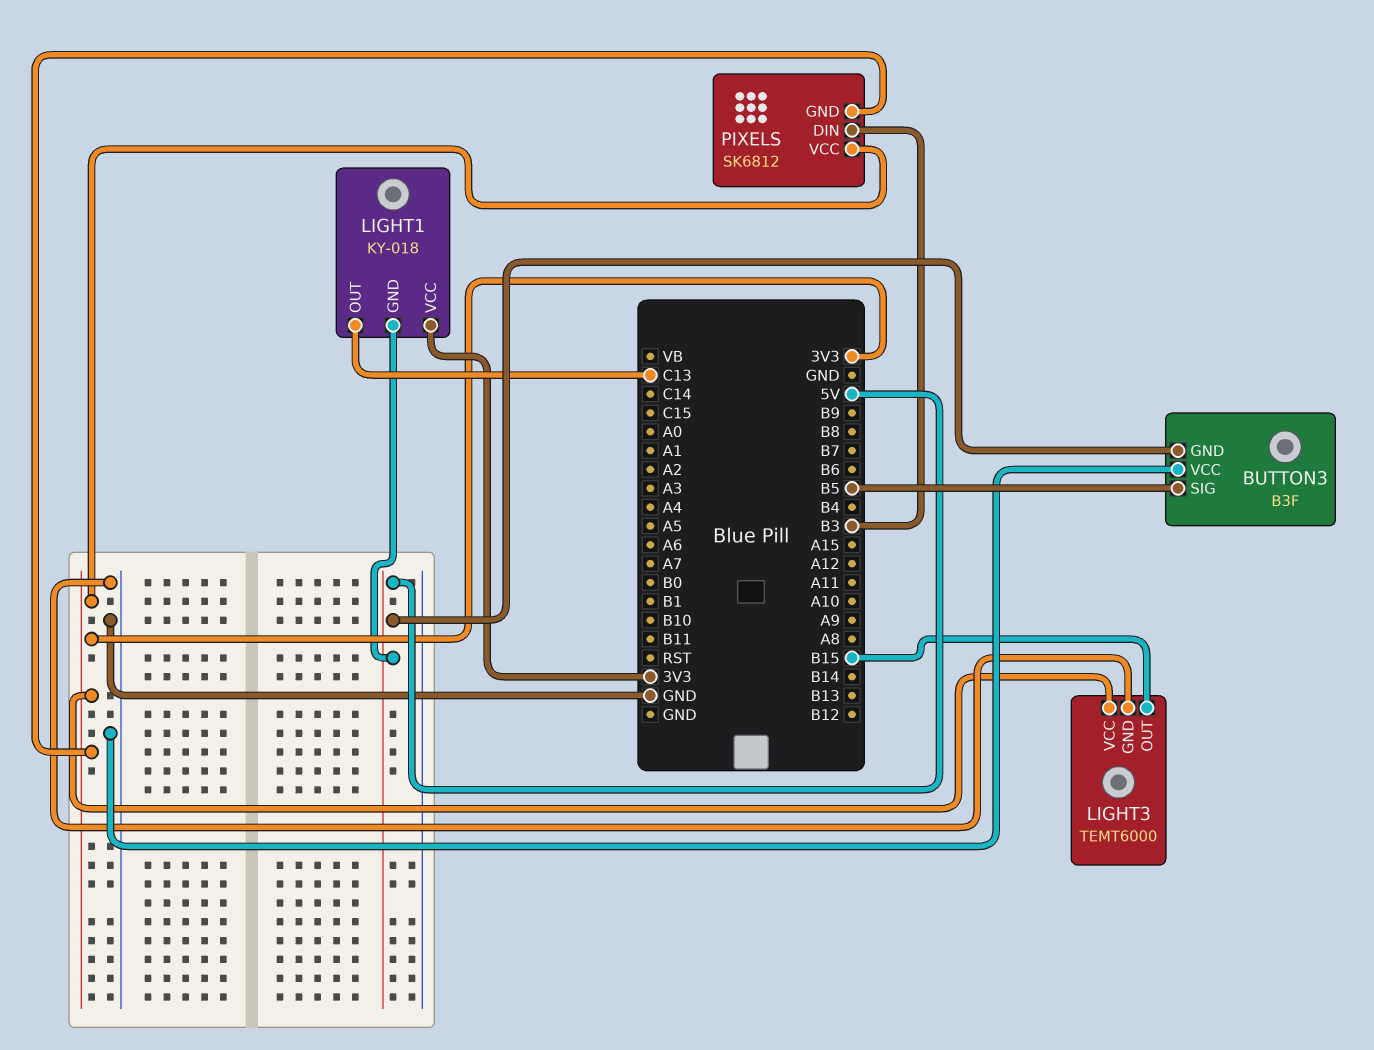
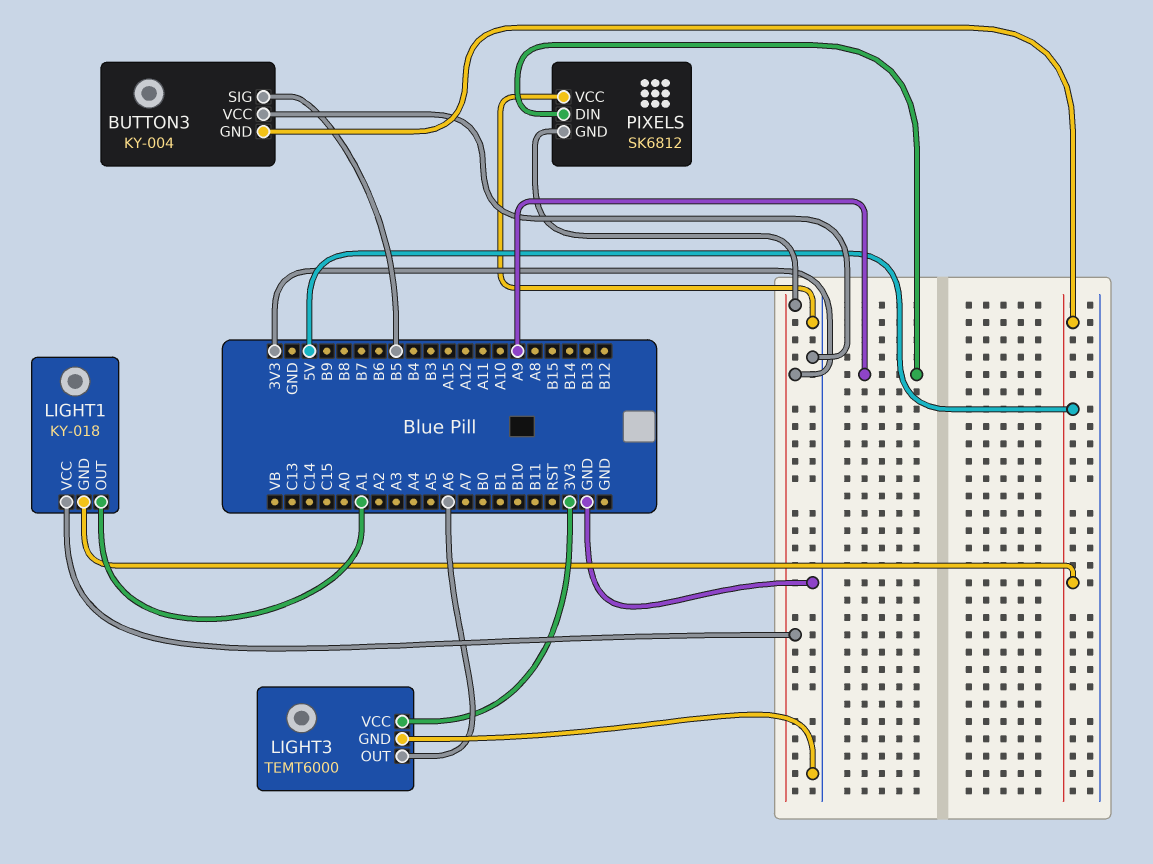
BUTTON3: B3F -> KY-004
LIGHT1 pin OUT: C13 -> A1
LIGHT3 pin OUT: B15 -> A6
PIXELS pin DIN: B3 -> A9
PIXELS pin VCC: 3V3 -> GND

